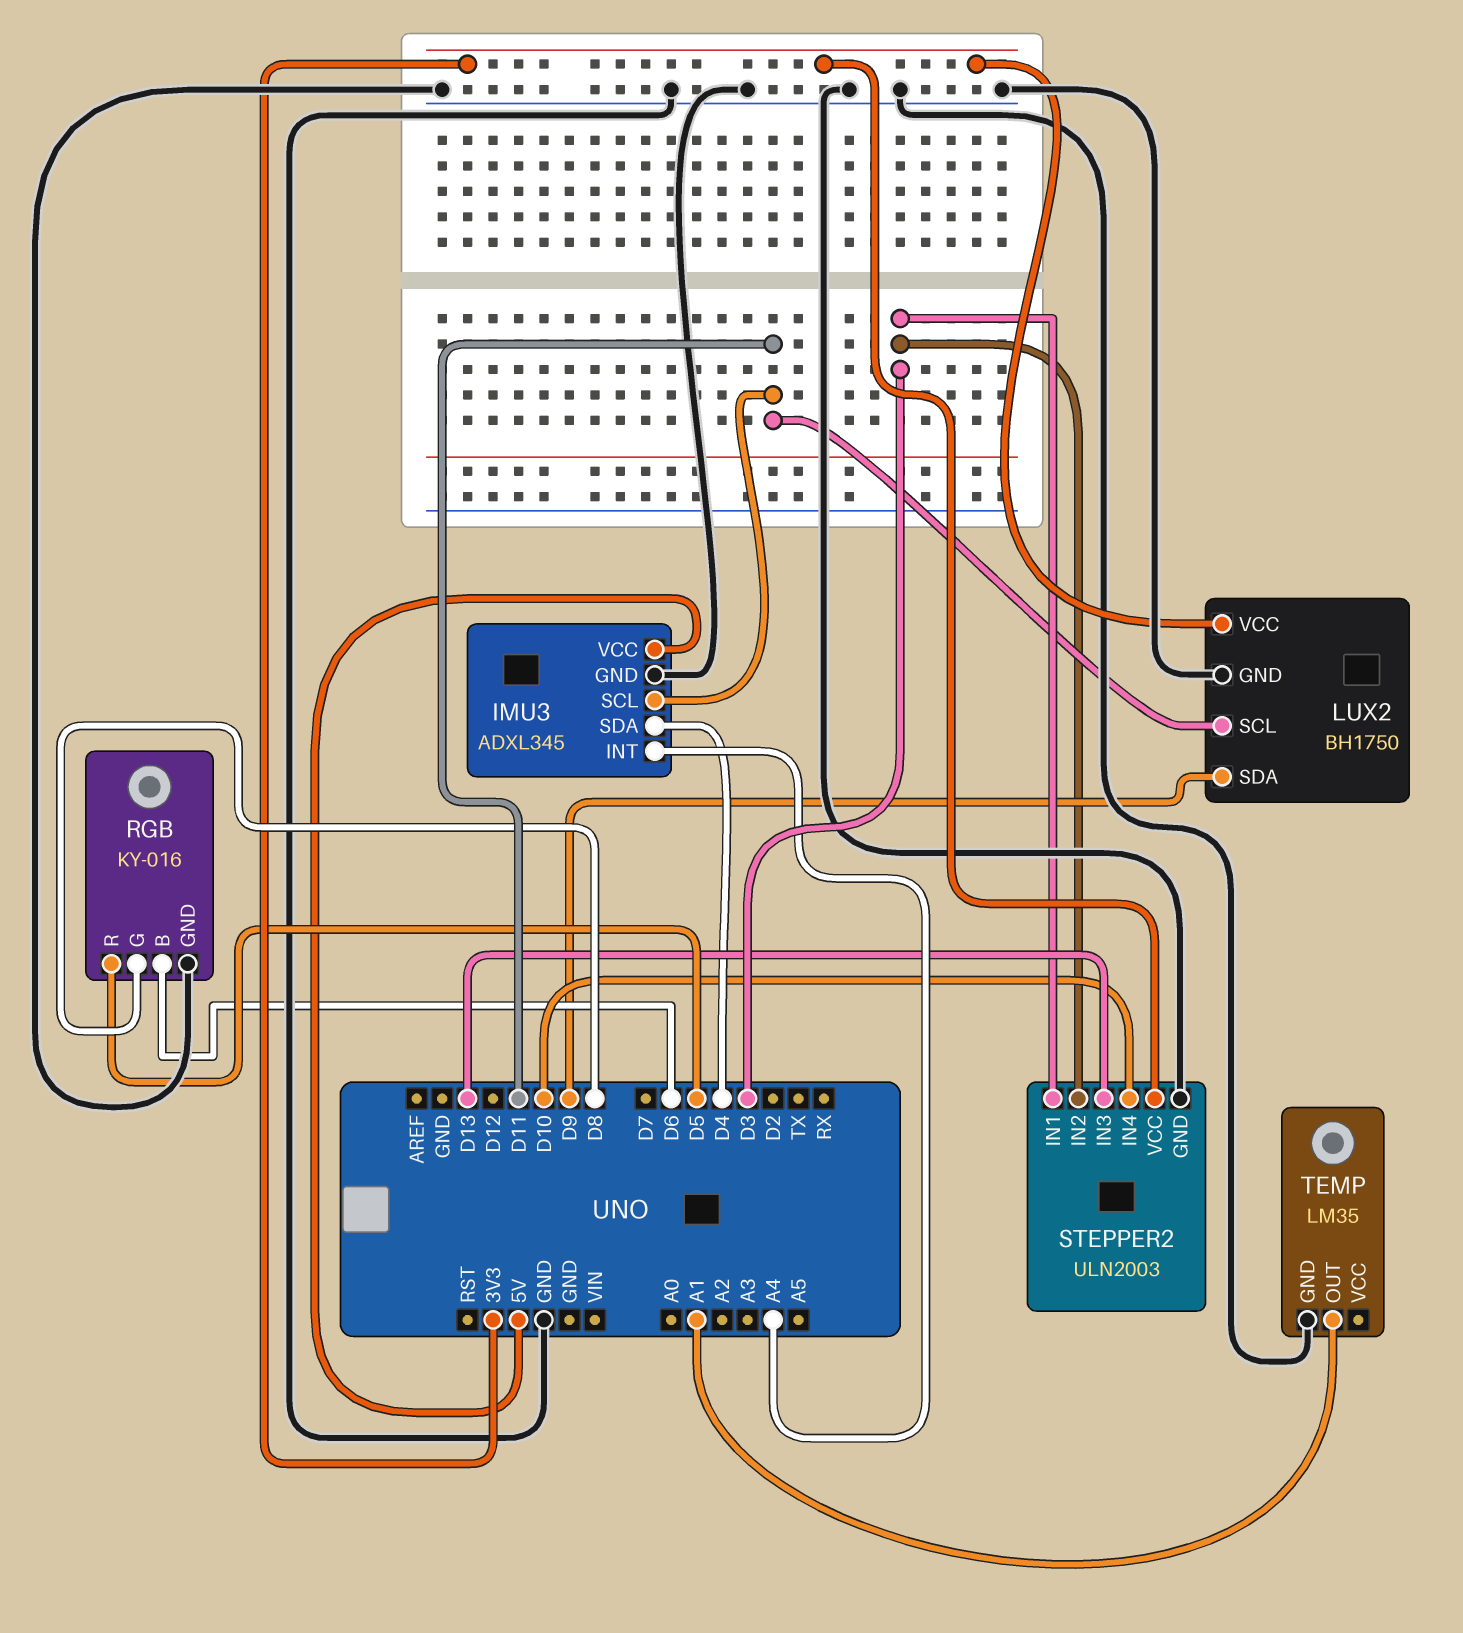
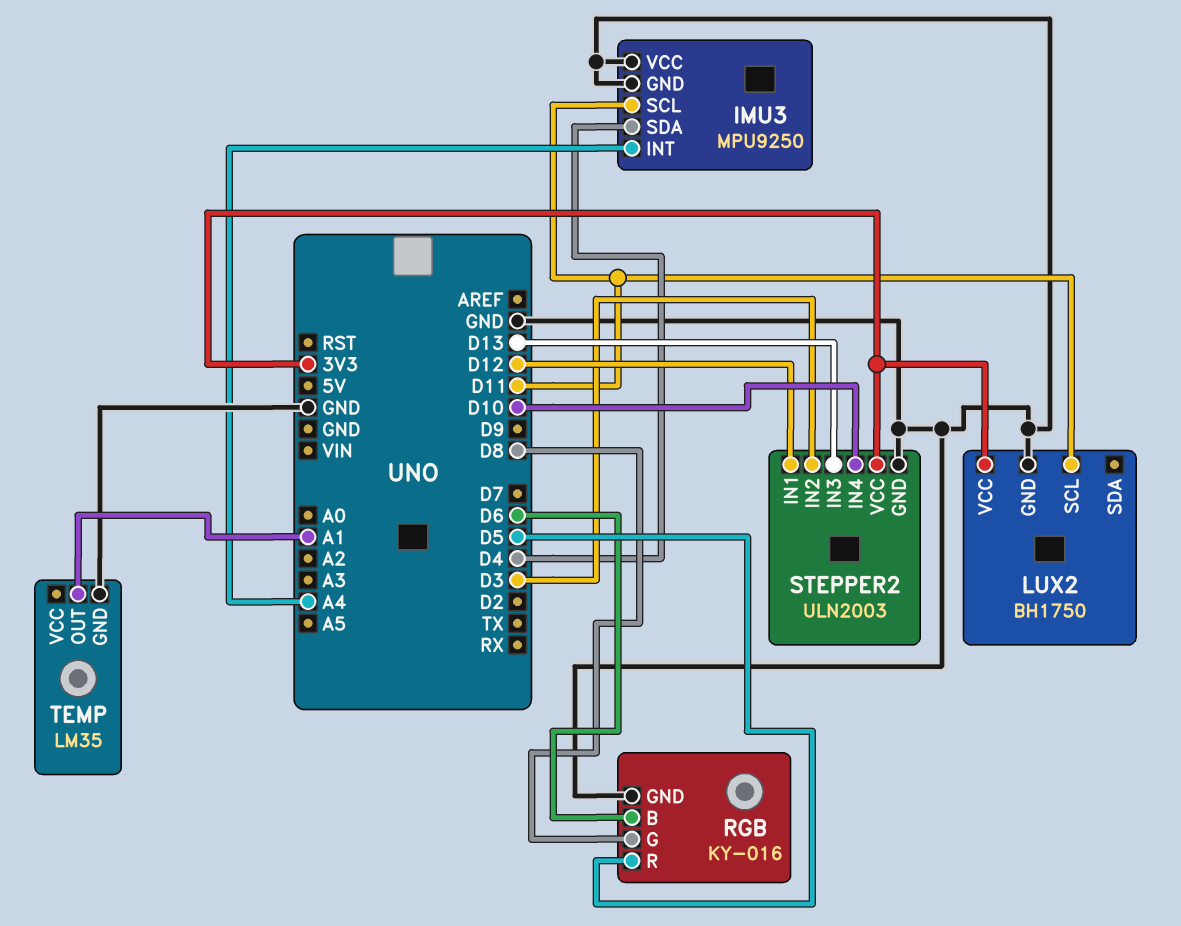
IMU3: ADXL345 -> MPU9250
IMU3 pin VCC: 5V -> GND
LUX2 pin SDA: D9 -> none
STEPPER2 pin IN1: D3 -> D12

